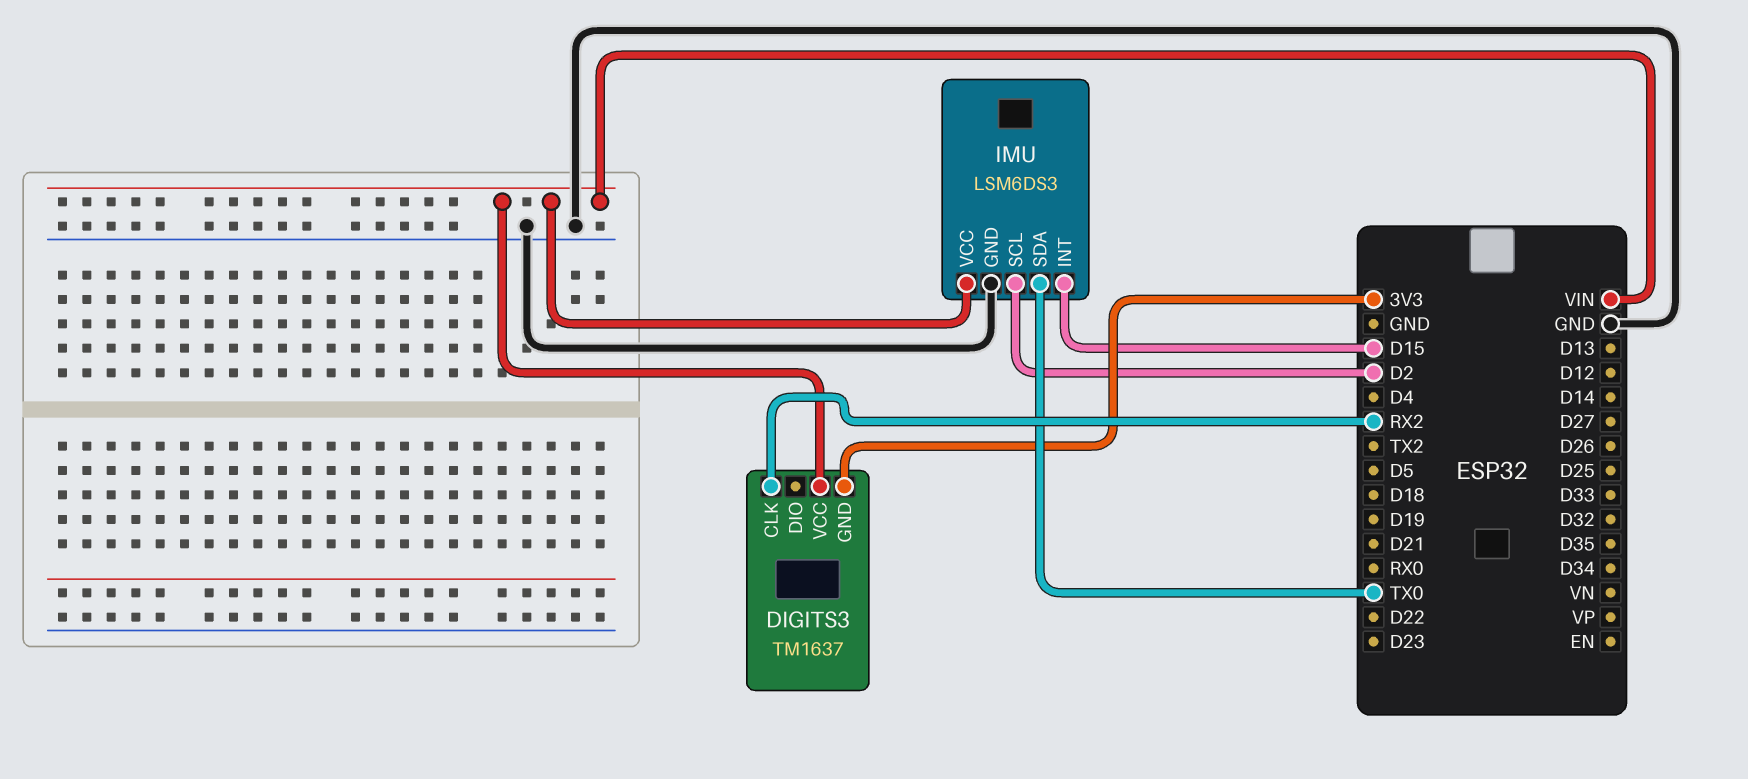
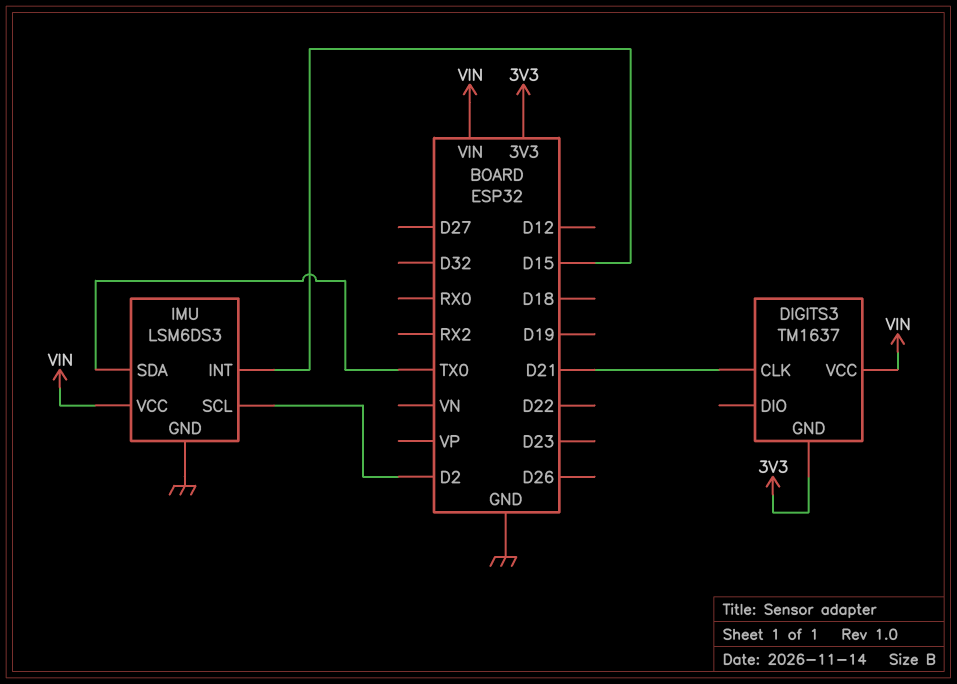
DIGITS3 pin CLK: RX2 -> D21

